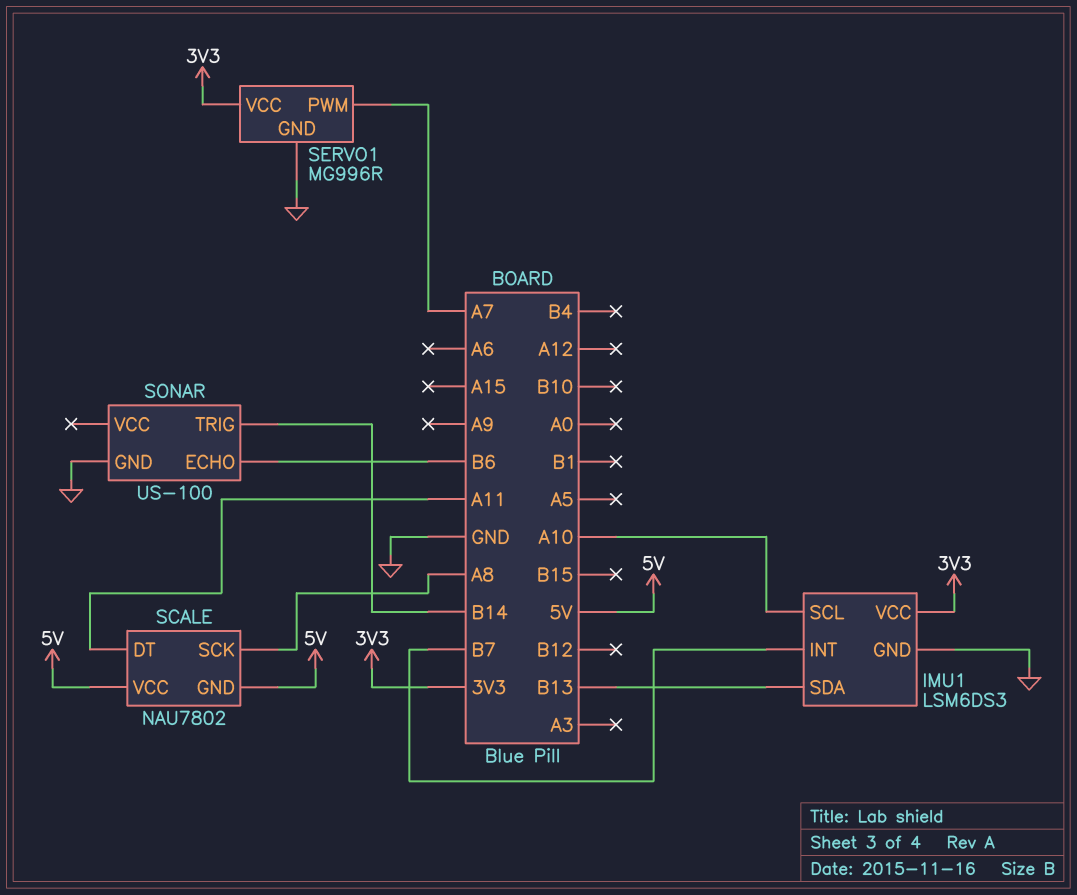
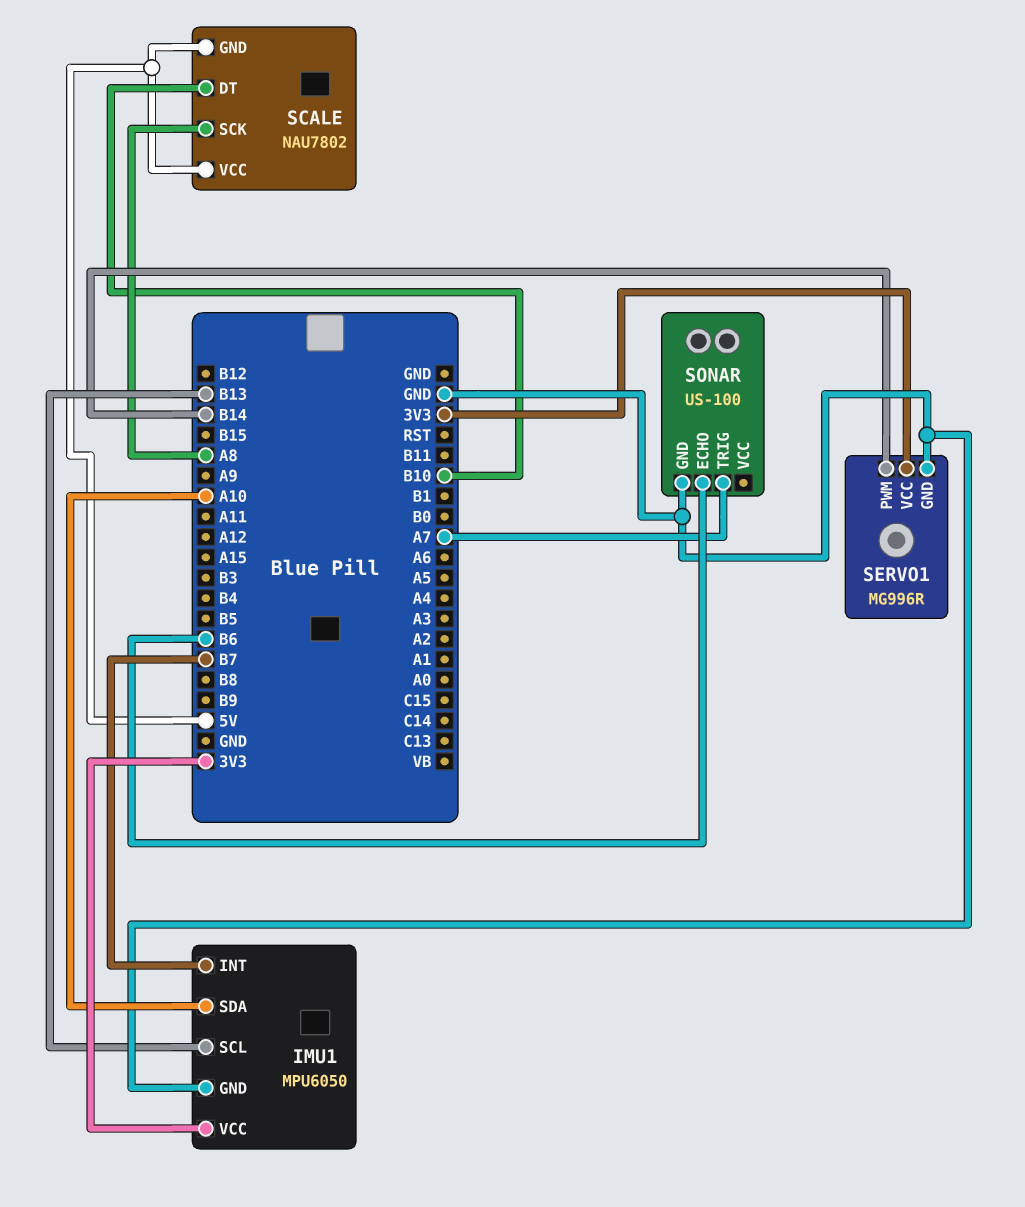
IMU1: LSM6DS3 -> MPU6050
IMU1 pin SCL: A10 -> B13
IMU1 pin SDA: B13 -> A10
SCALE pin DT: A11 -> B10
SERVO1 pin PWM: A7 -> B14
SONAR pin TRIG: B14 -> A7

